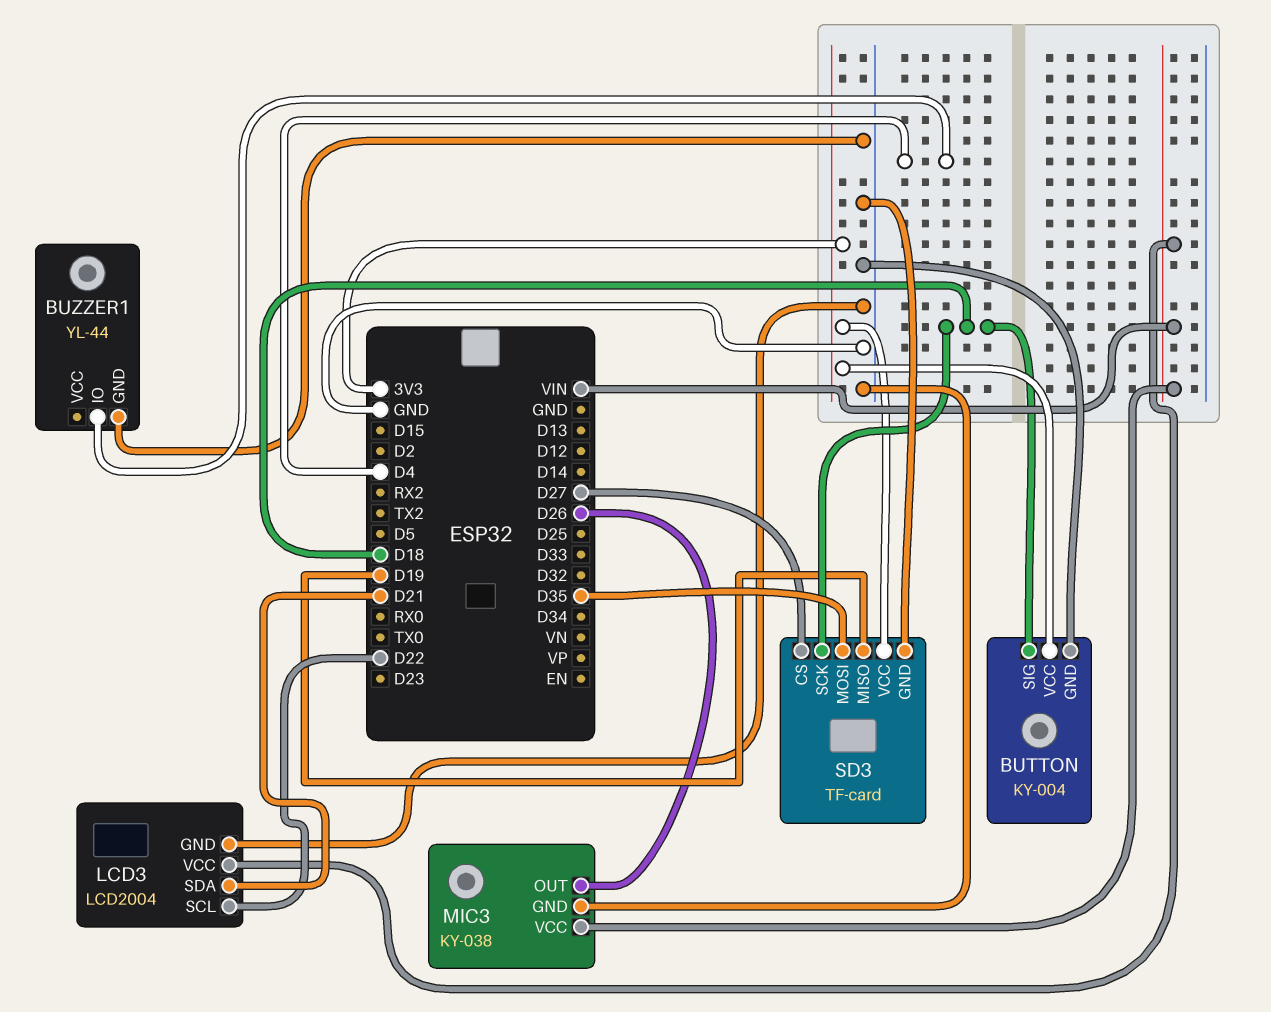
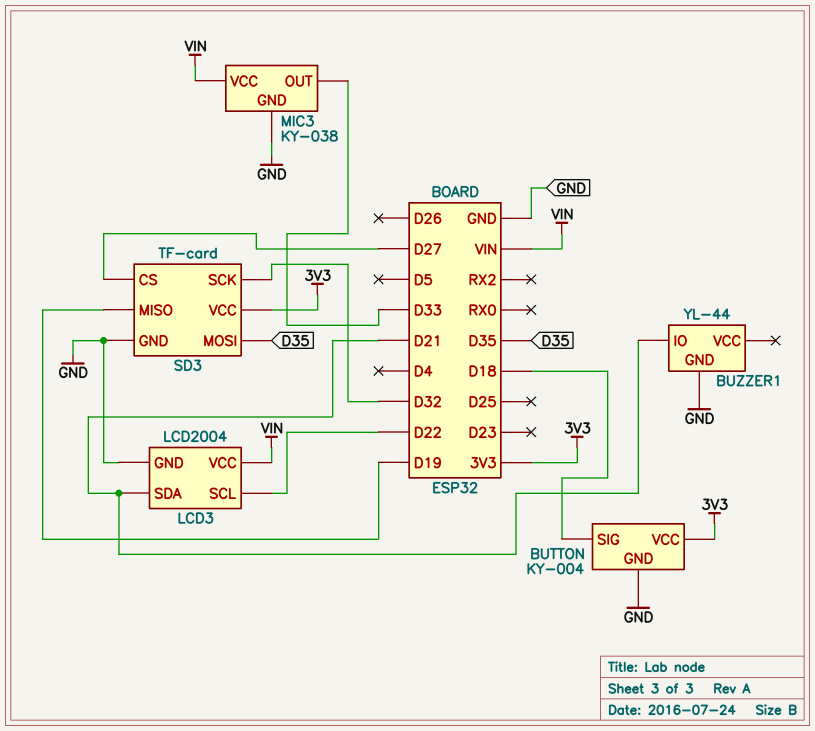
BUZZER1 pin IO: D4 -> D21
MIC3 pin OUT: D26 -> D33
SD3 pin SCK: D18 -> D32

